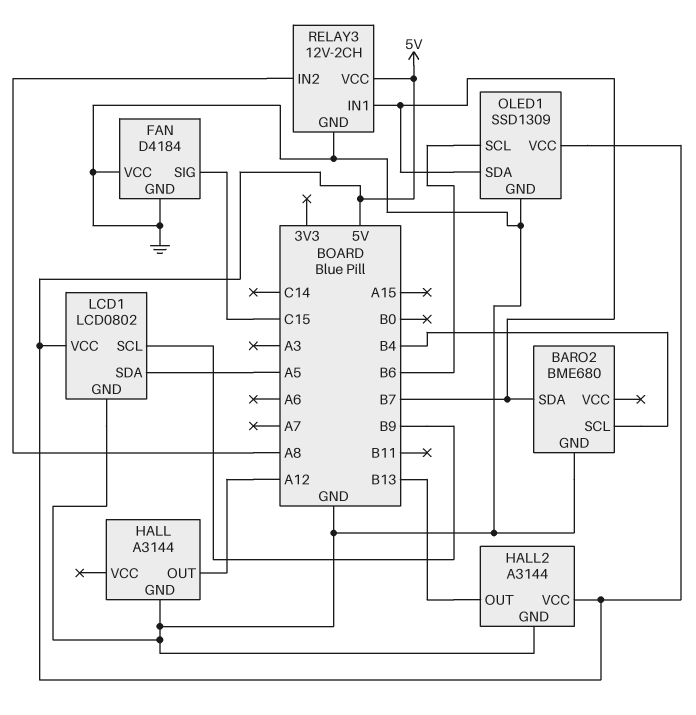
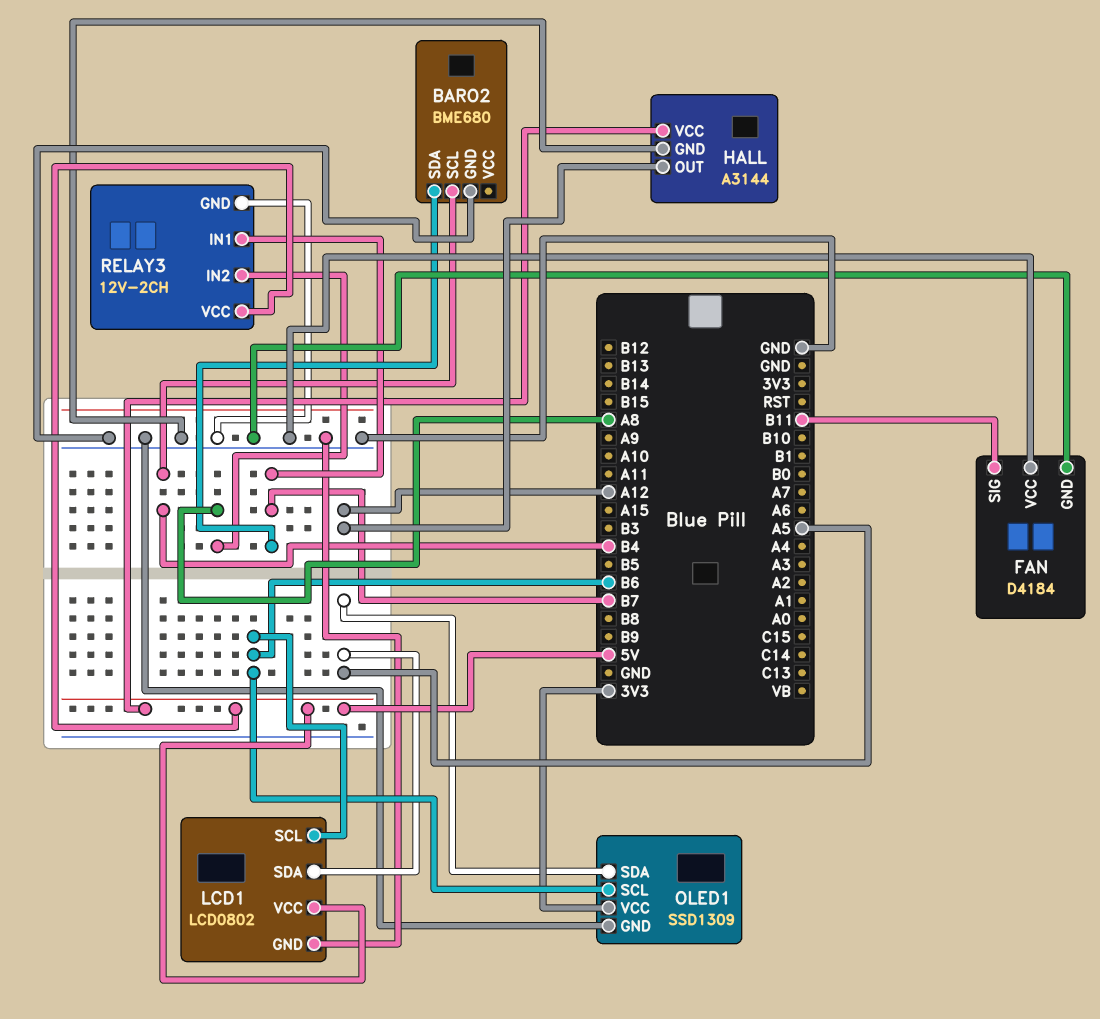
FAN pin SIG: C15 -> B11
HALL pin VCC: none -> 5V
HALL2: A3144 -> none
HALL2 pin GND: GND -> none
HALL2 pin OUT: B13 -> none
HALL2 pin VCC: 5V -> none
LCD1 pin SCL: B9 -> B6
OLED1 pin SDA: B7 -> A5
OLED1 pin VCC: 5V -> 3V3

